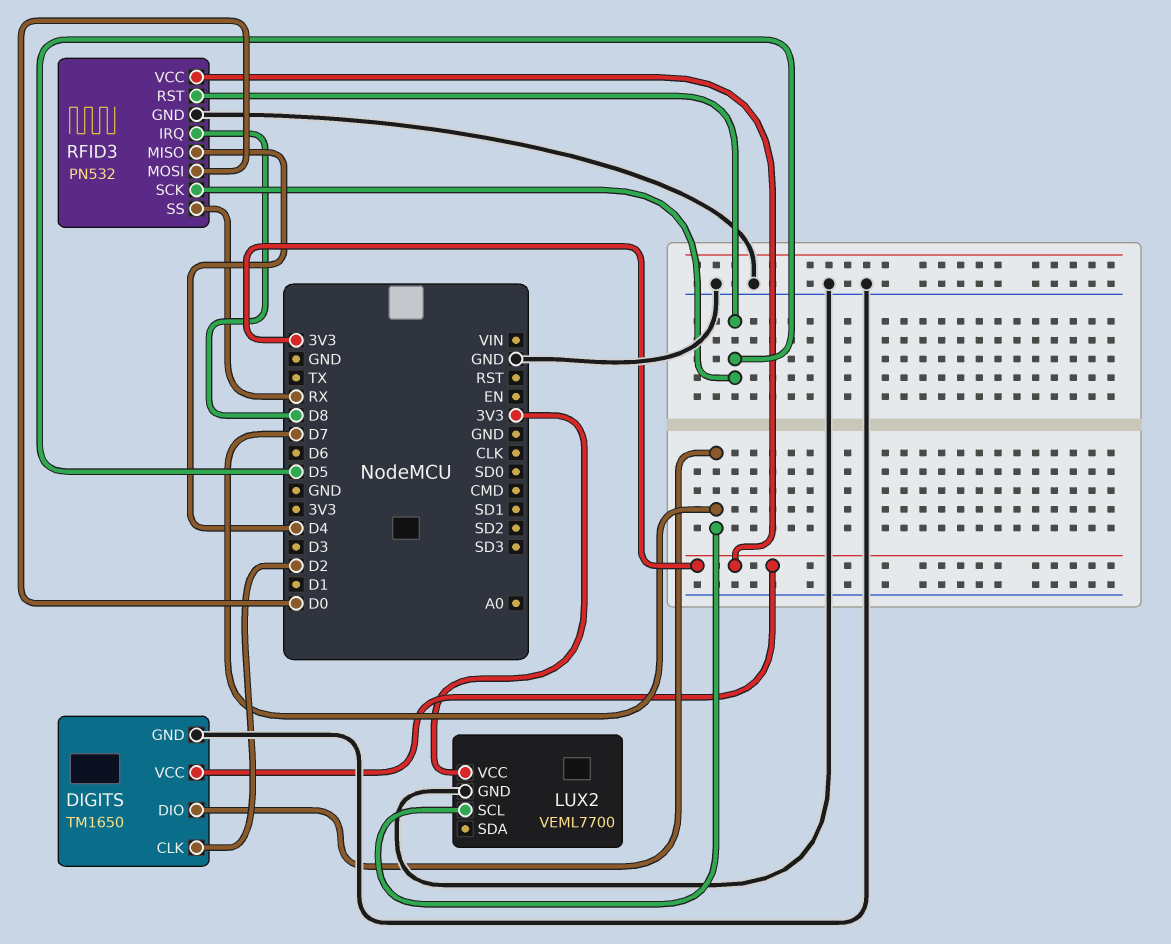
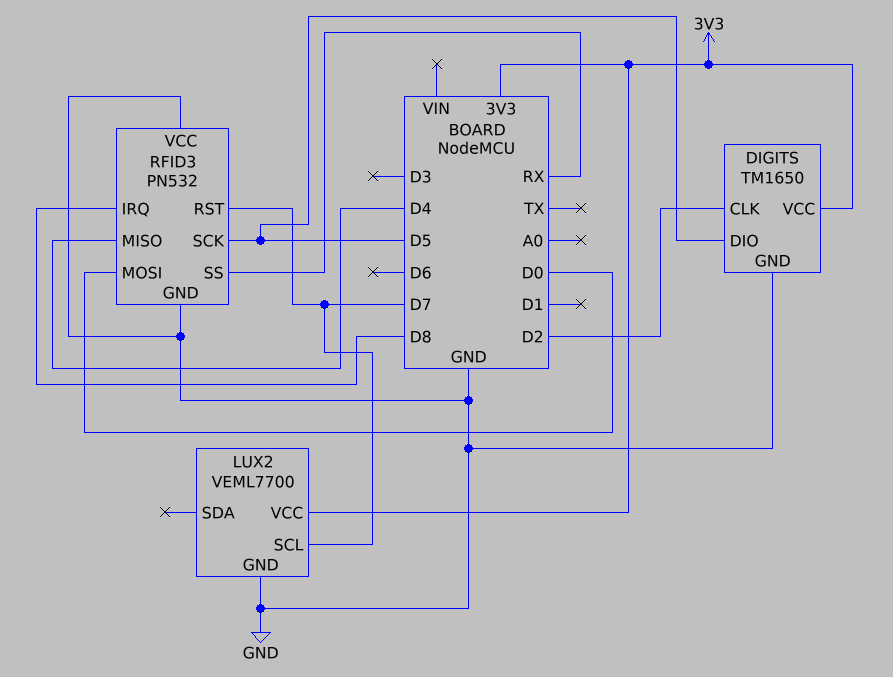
DIGITS pin DIO: D7 -> D5
RFID3 pin RST: D5 -> D7
RFID3 pin VCC: 3V3 -> GND

